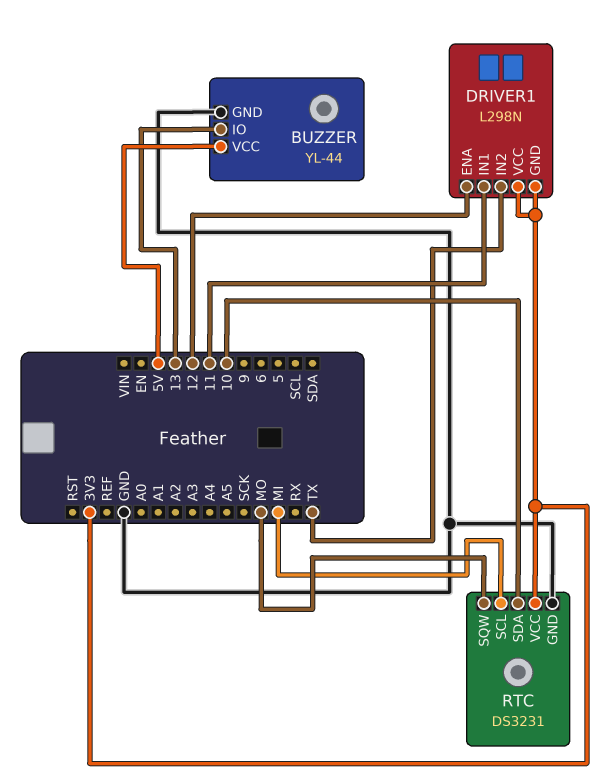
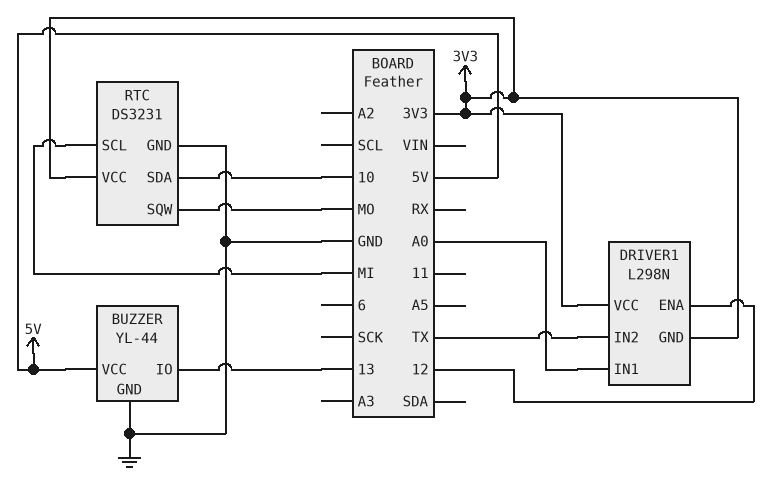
DRIVER1 pin IN1: 11 -> A0

